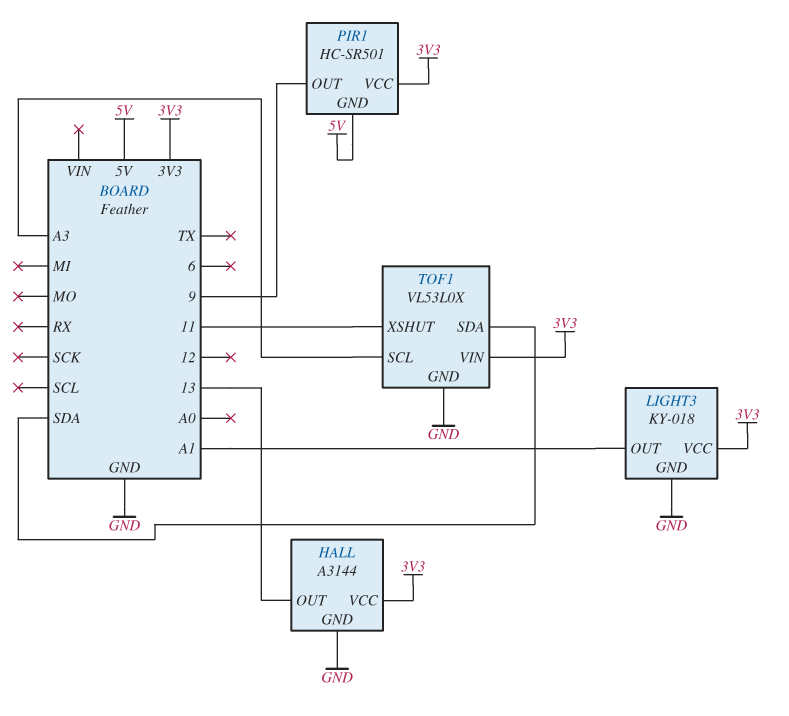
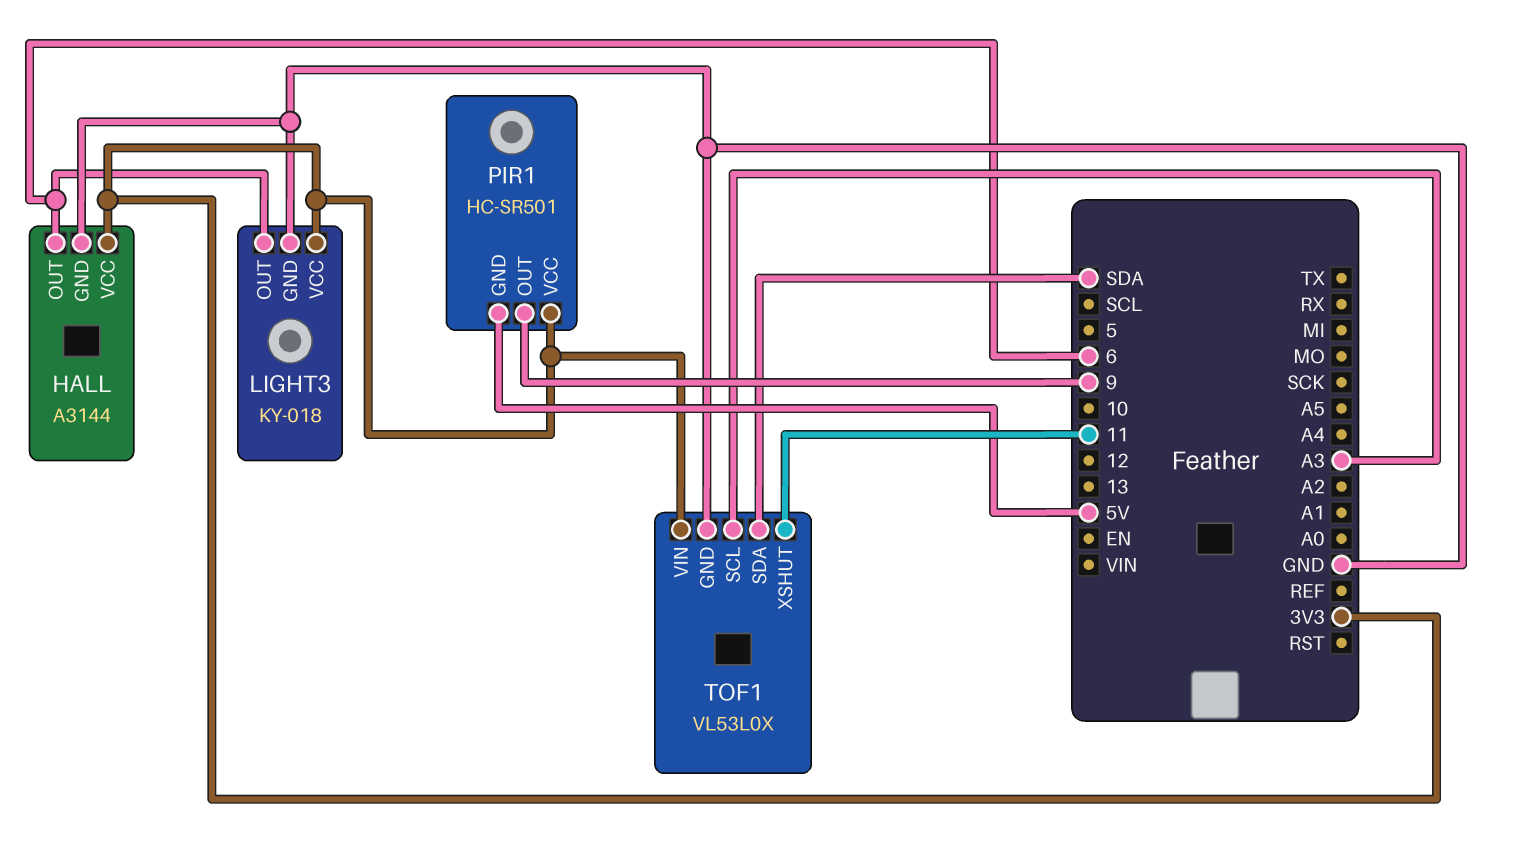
HALL pin OUT: 13 -> 6
LIGHT3 pin OUT: A1 -> 6

